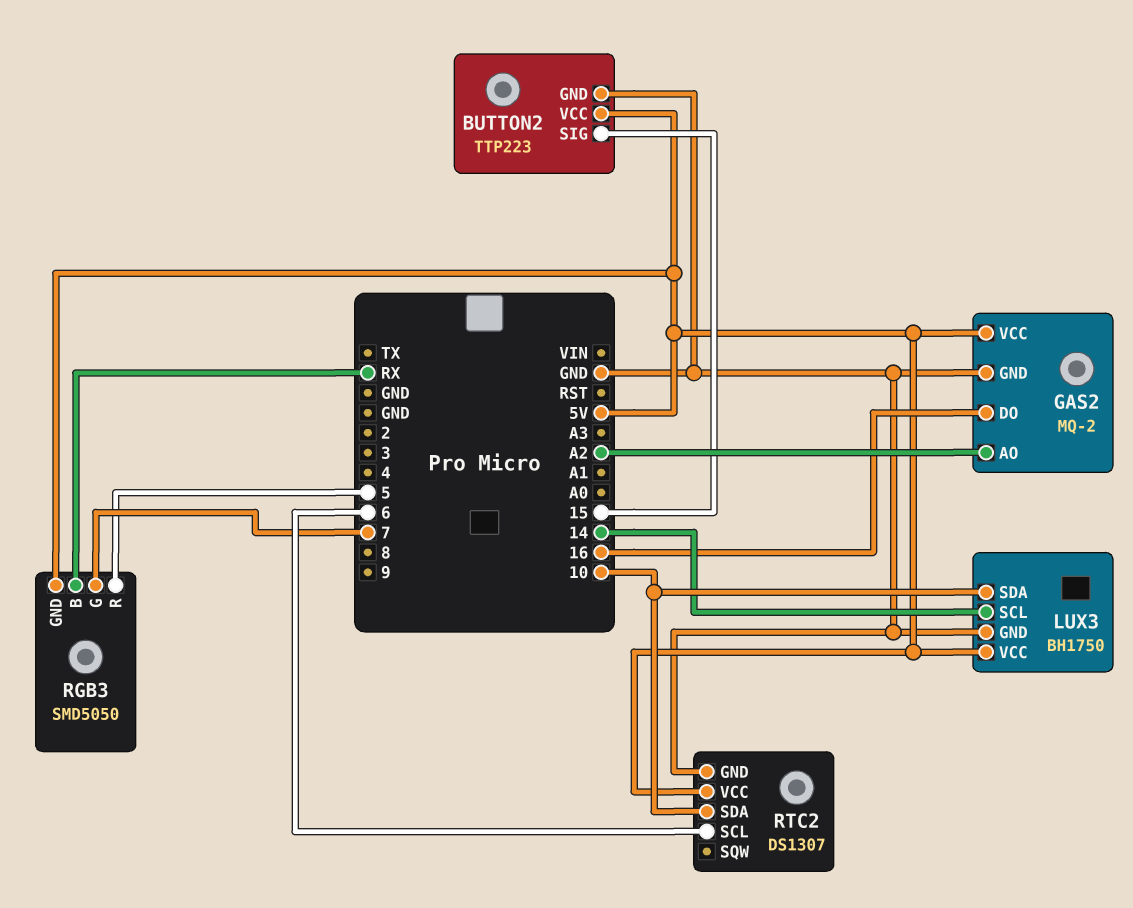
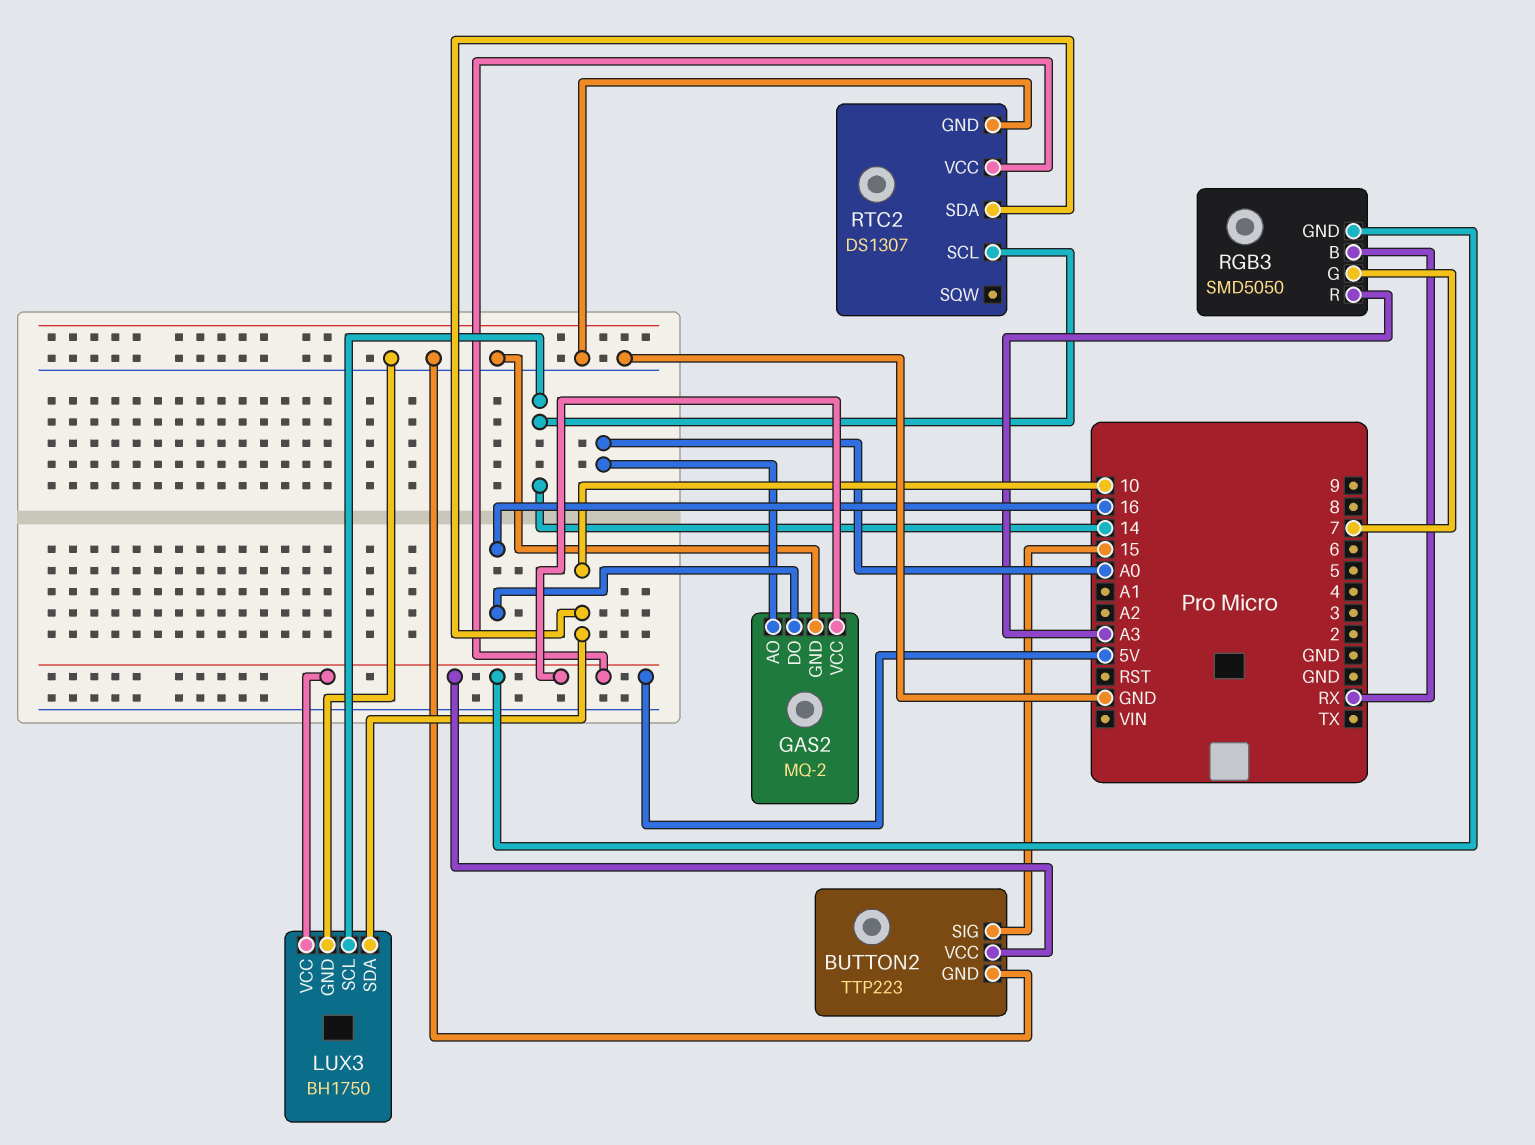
GAS2 pin AO: A2 -> A0
RGB3 pin R: 5 -> A3
RTC2 pin SCL: 6 -> 14

